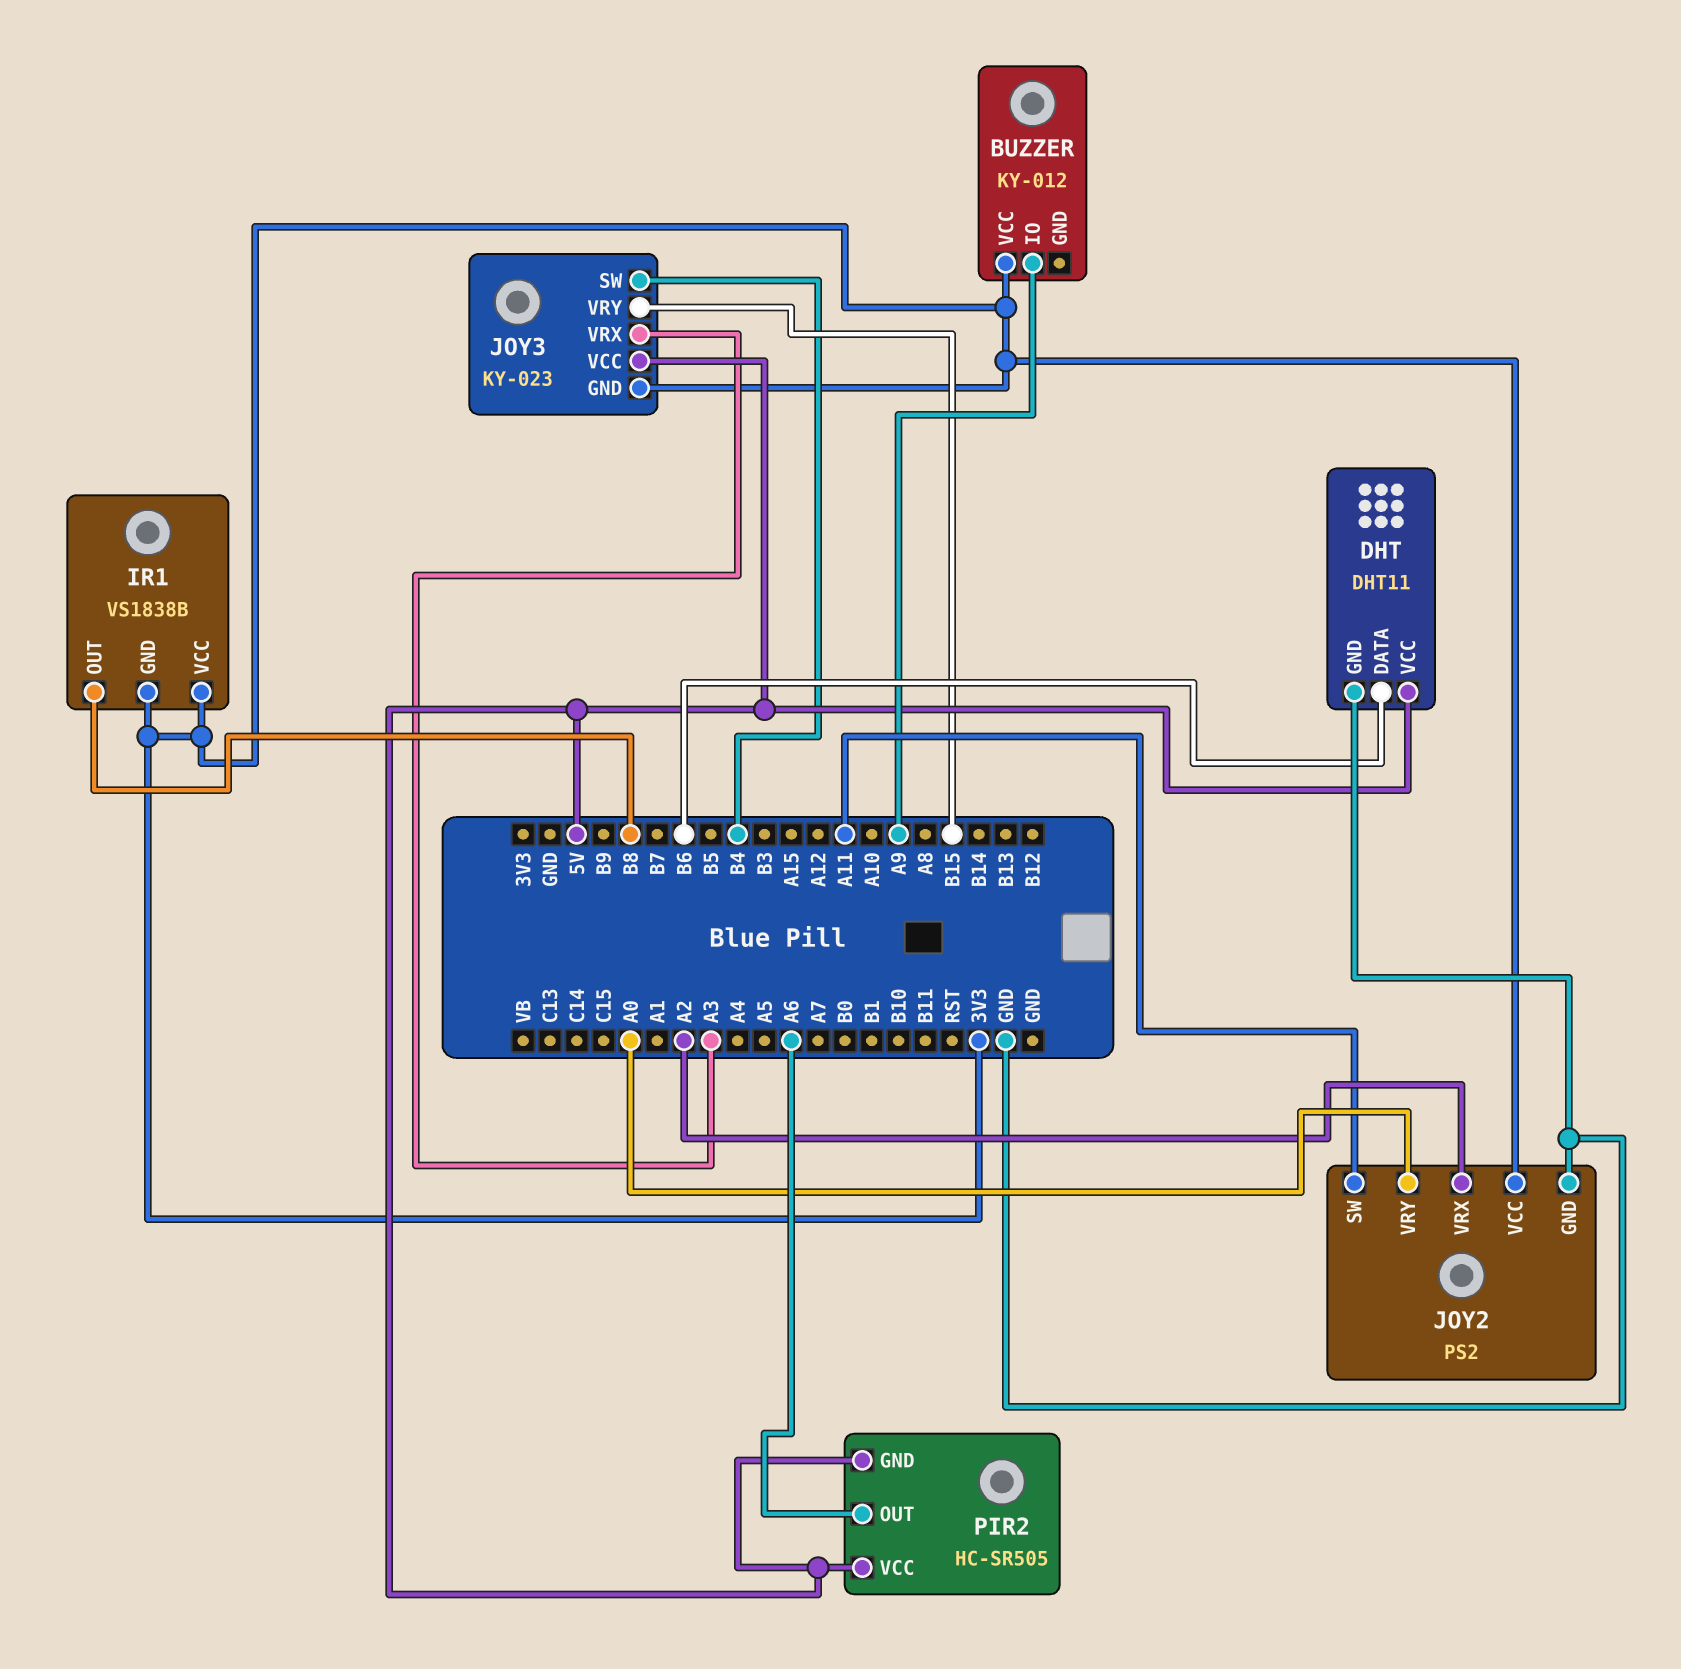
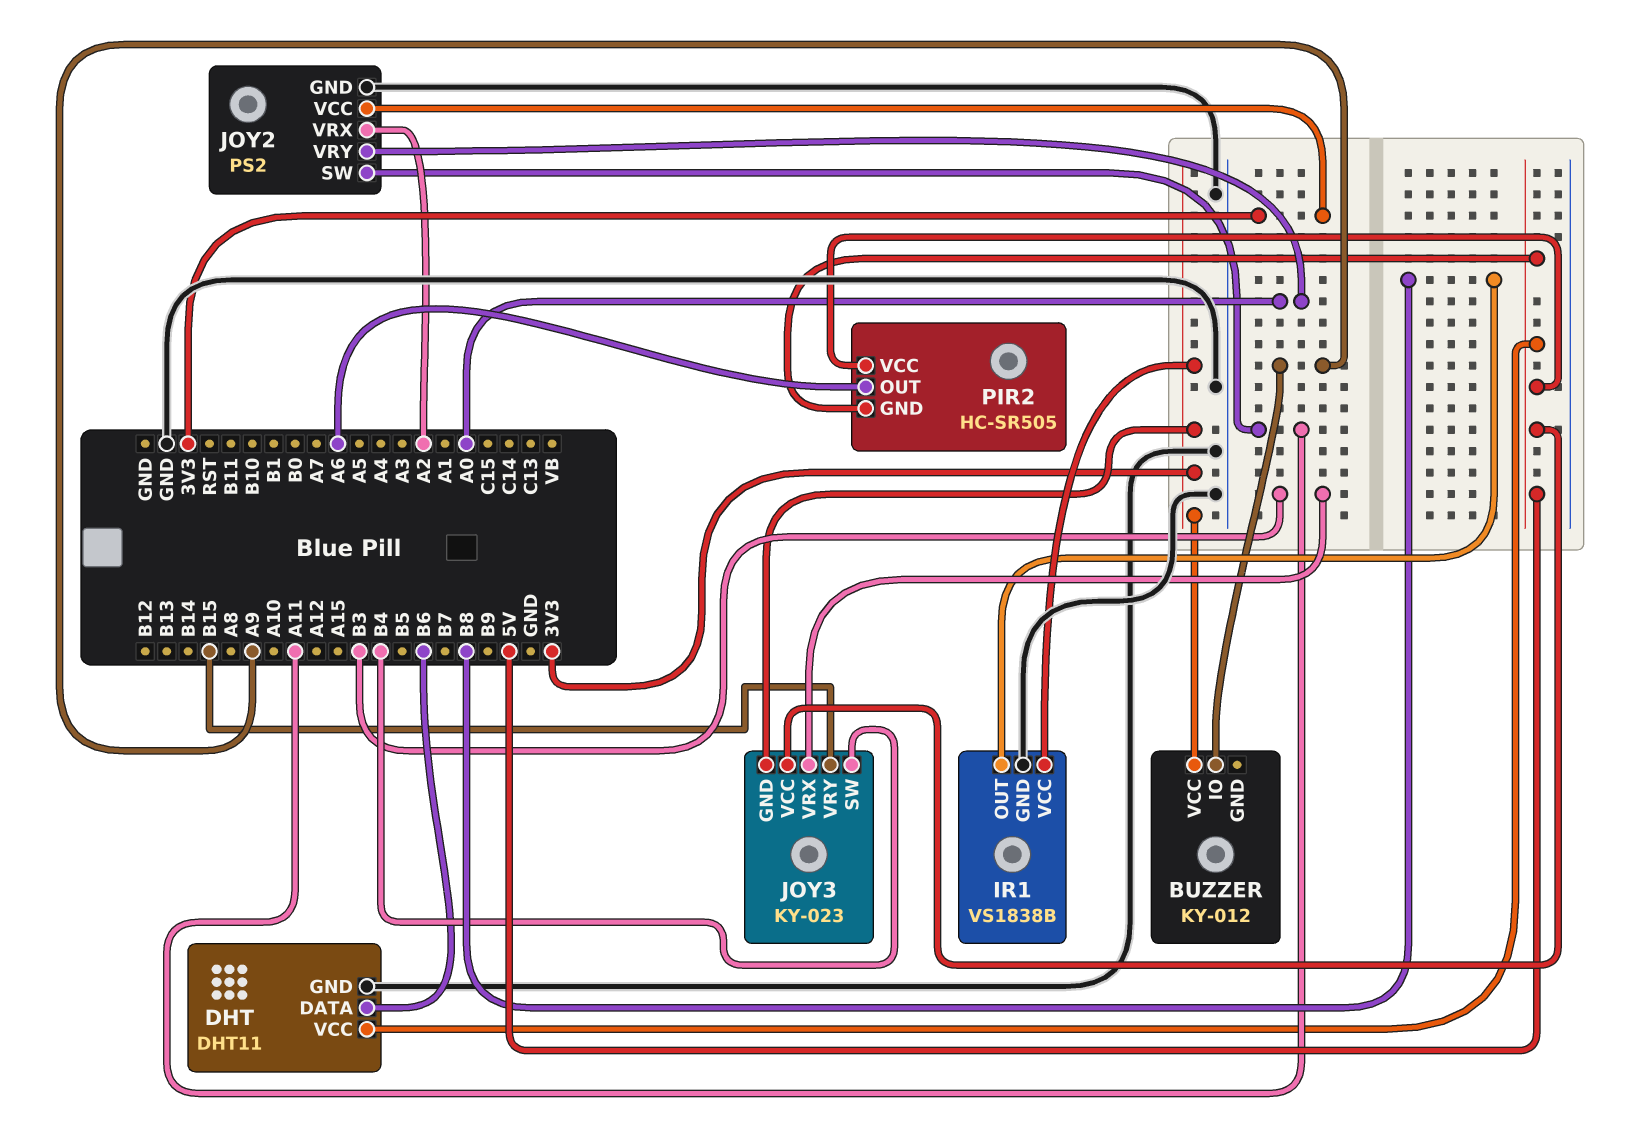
IR1 pin GND: 3V3 -> GND
JOY3 pin VRX: A3 -> B3

